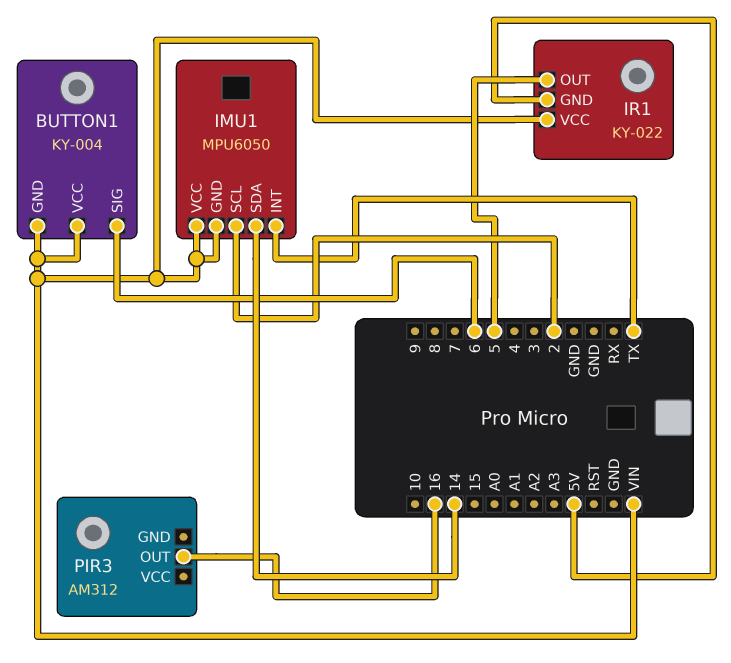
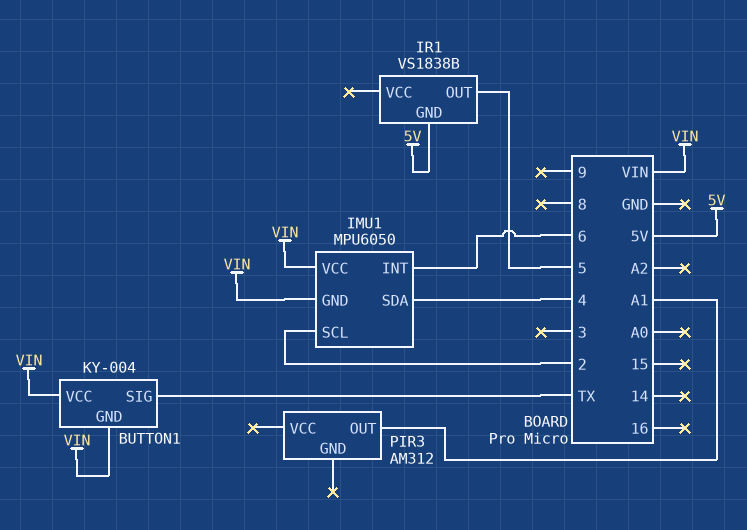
BUTTON1 pin SIG: 6 -> TX
IMU1 pin INT: TX -> 6
IMU1 pin SDA: 14 -> 4
IR1: KY-022 -> VS1838B
IR1 pin VCC: VIN -> none
PIR3 pin OUT: 16 -> A1

